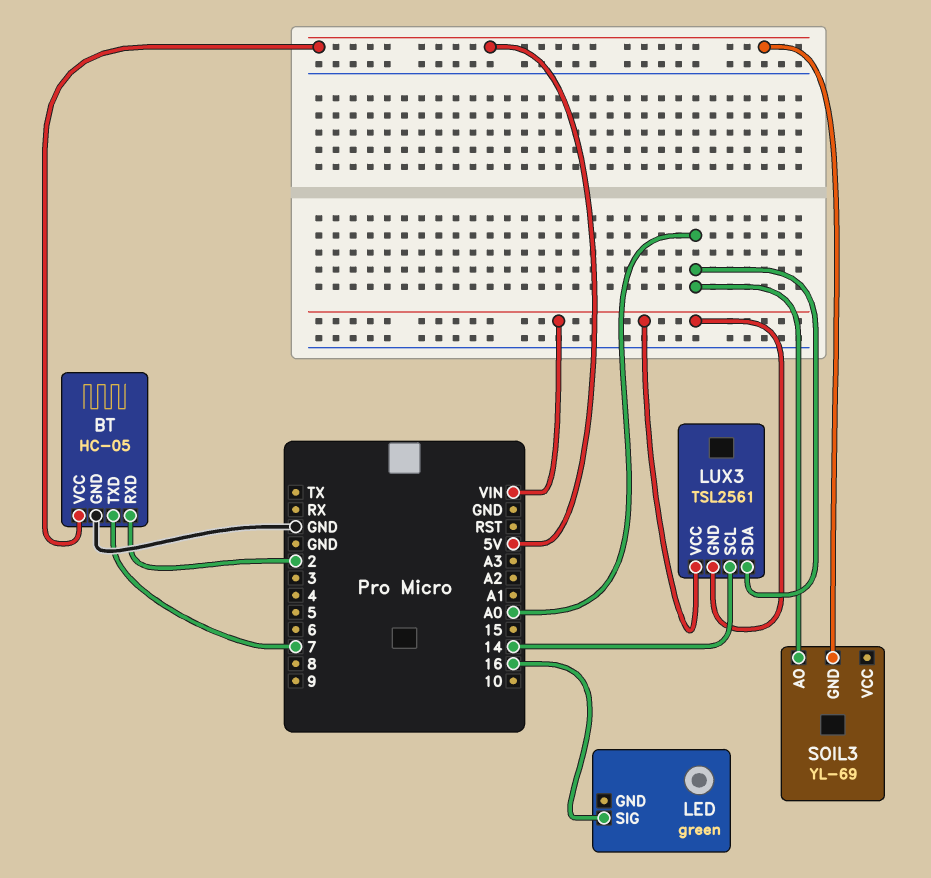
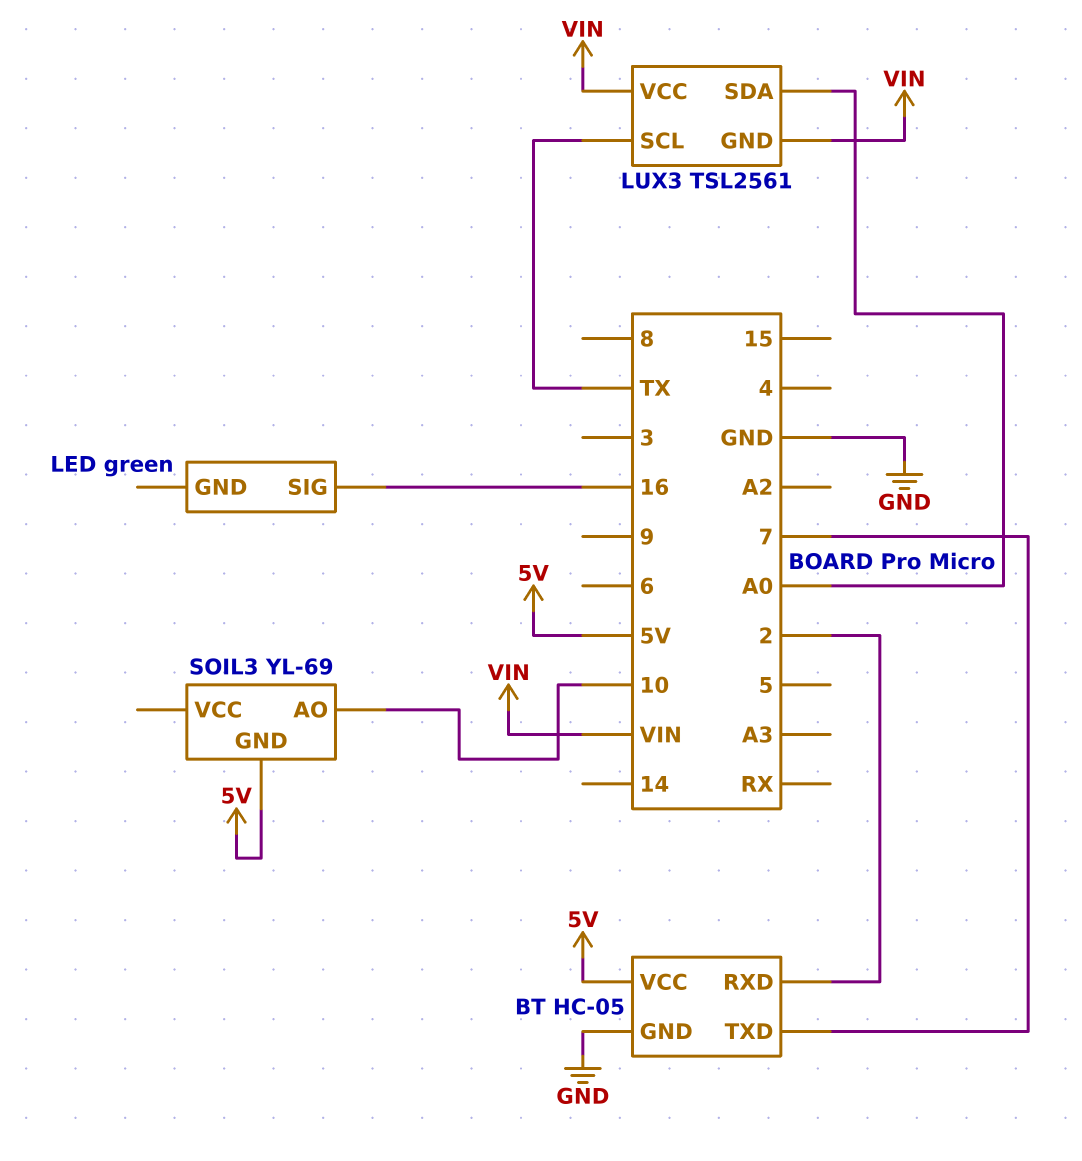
LUX3 pin SCL: 14 -> TX
SOIL3 pin AO: A0 -> 10

